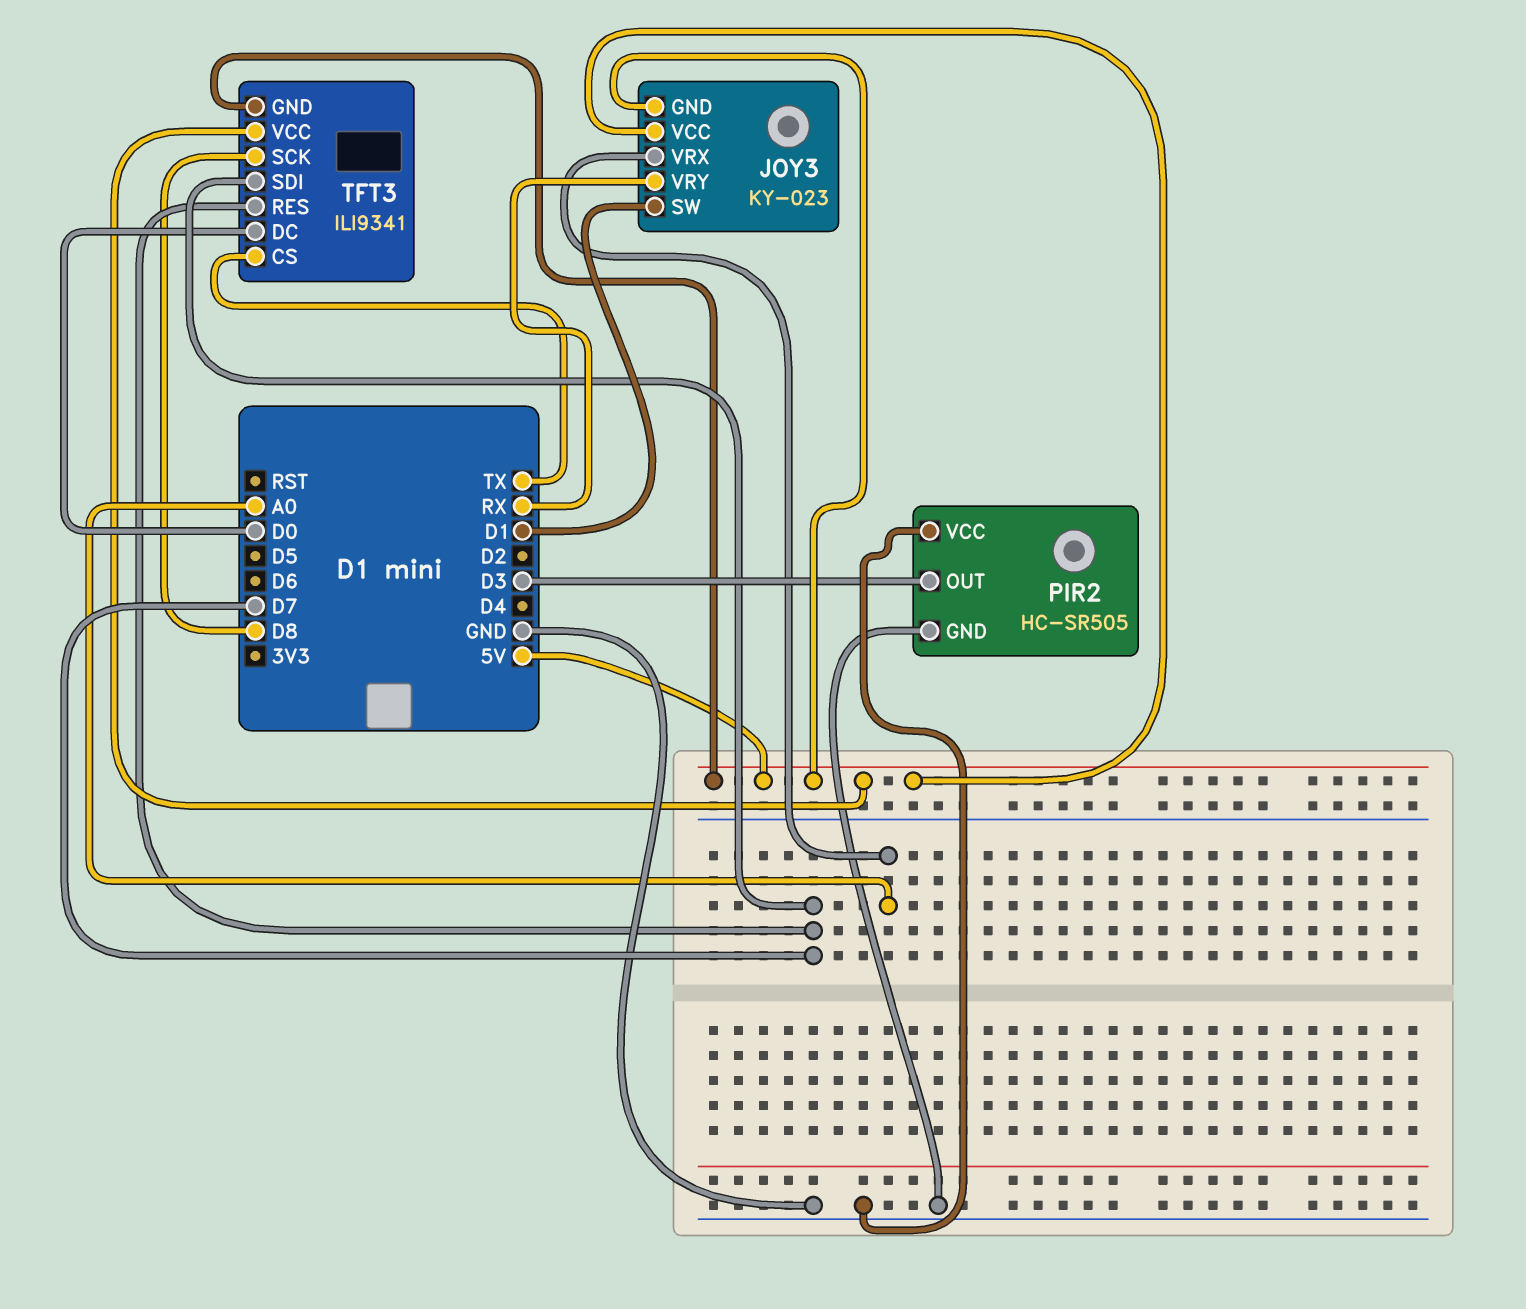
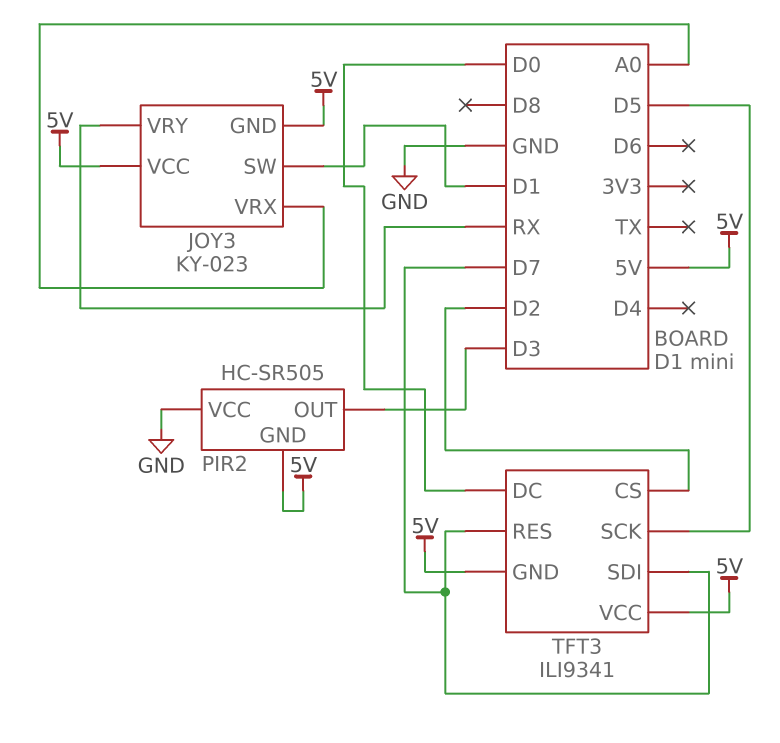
PIR2 pin GND: GND -> 5V
TFT3 pin CS: TX -> D2
TFT3 pin SCK: D8 -> D5

